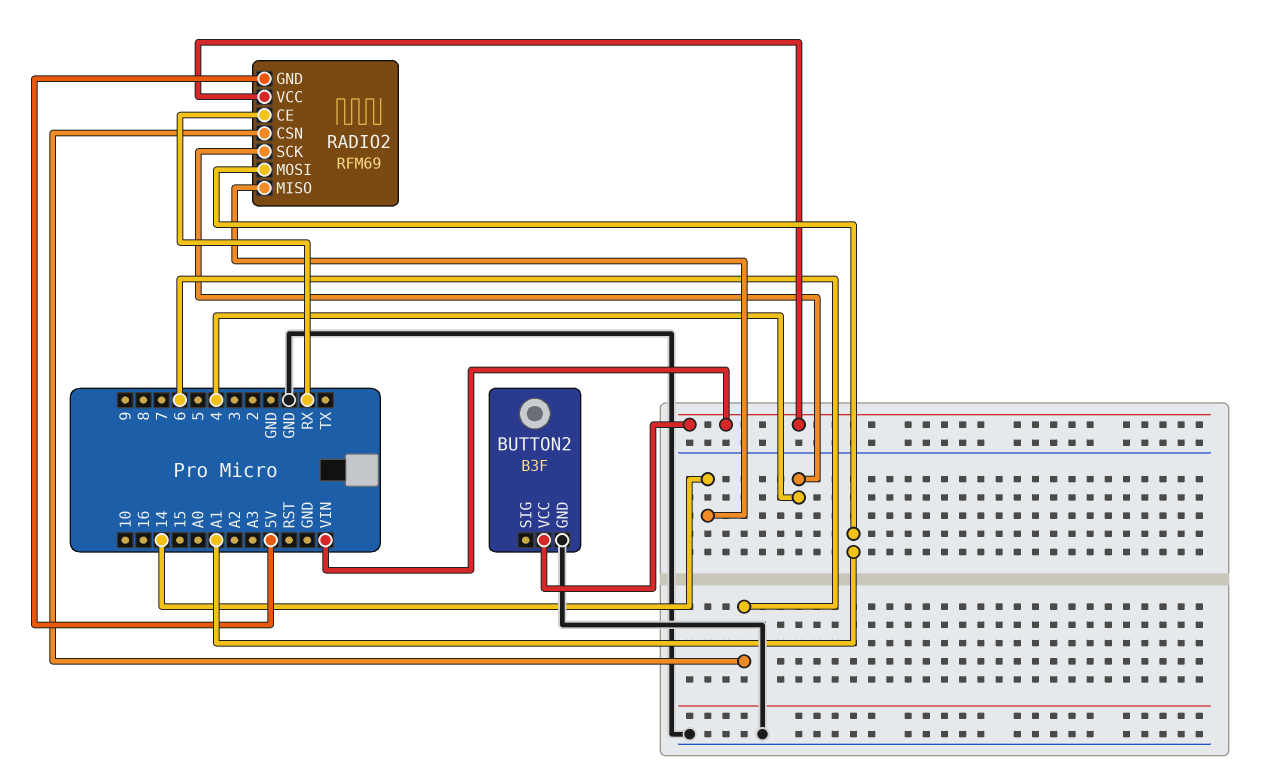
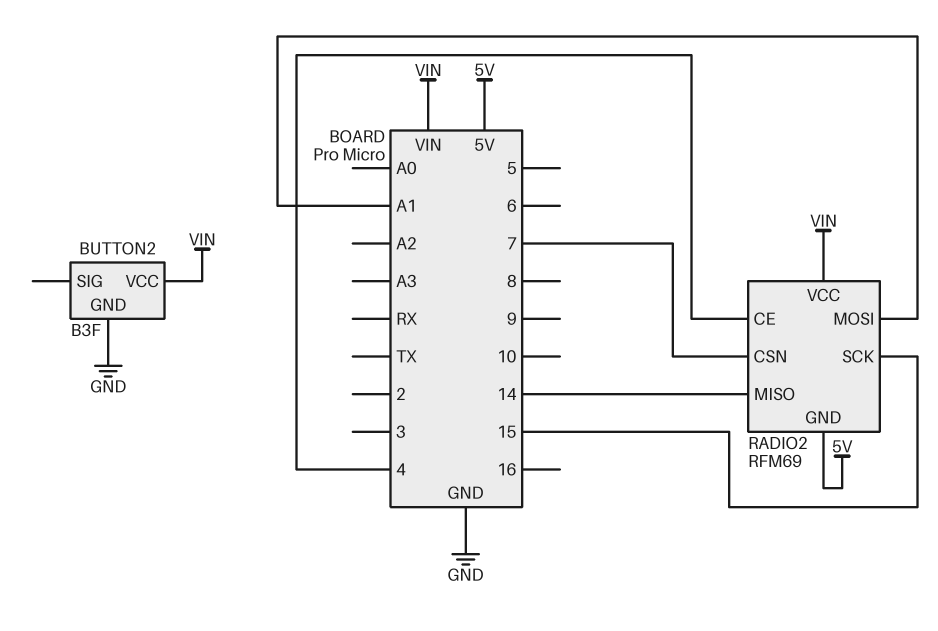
RADIO2 pin CE: RX -> 4
RADIO2 pin CSN: 6 -> 7
RADIO2 pin SCK: 4 -> 15

